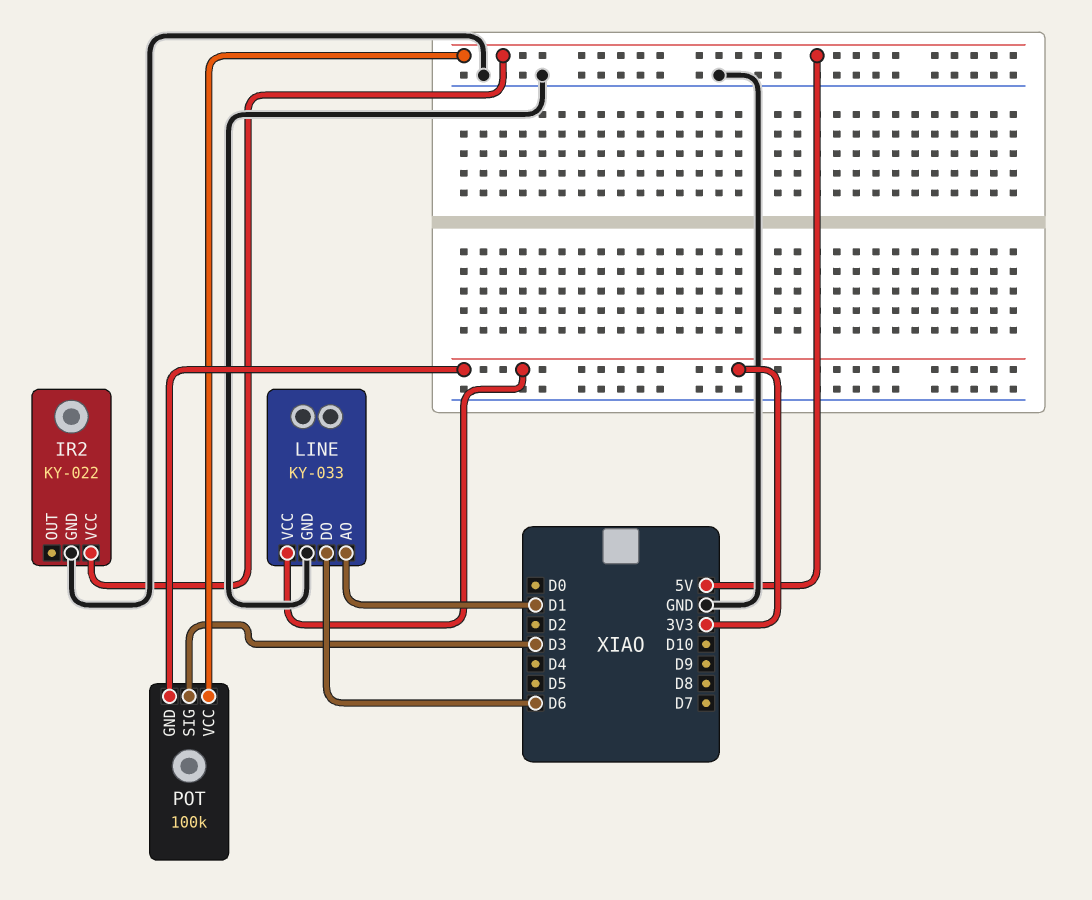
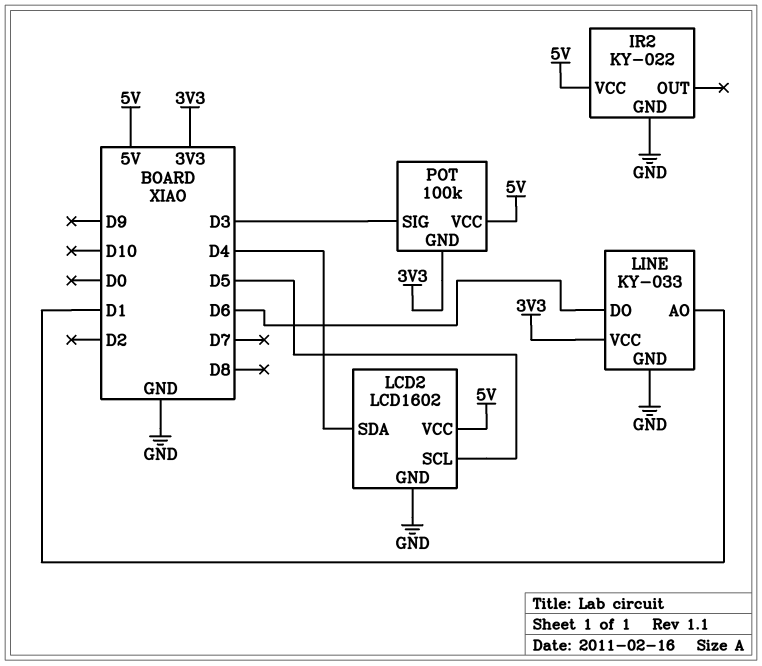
LCD2: none -> LCD1602
LCD2 pin GND: none -> GND
LCD2 pin SCL: none -> D5
LCD2 pin SDA: none -> D4
LCD2 pin VCC: none -> 5V

